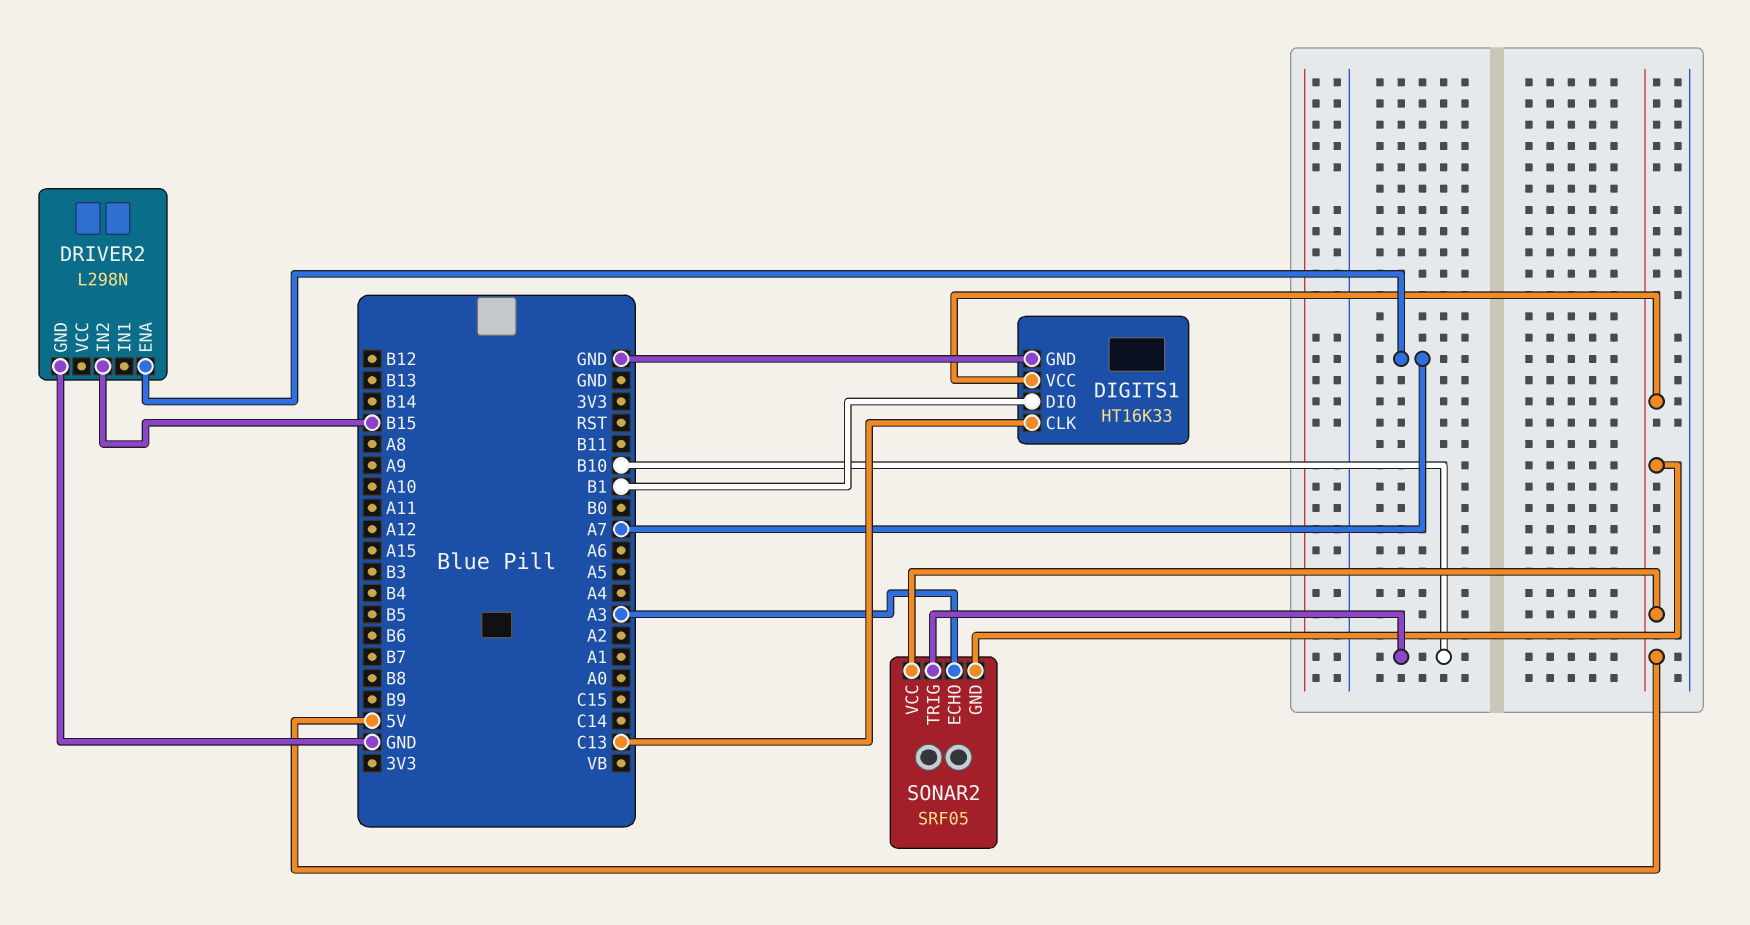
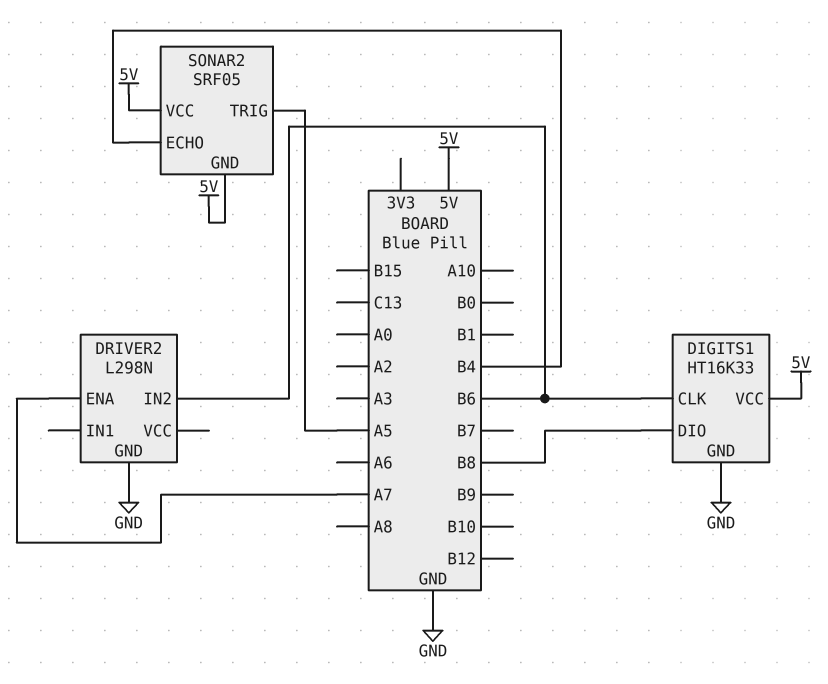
DIGITS1 pin CLK: C13 -> B6
DIGITS1 pin DIO: B1 -> B8
DRIVER2 pin IN2: B15 -> B6
SONAR2 pin ECHO: A3 -> B4
SONAR2 pin TRIG: B10 -> A5

